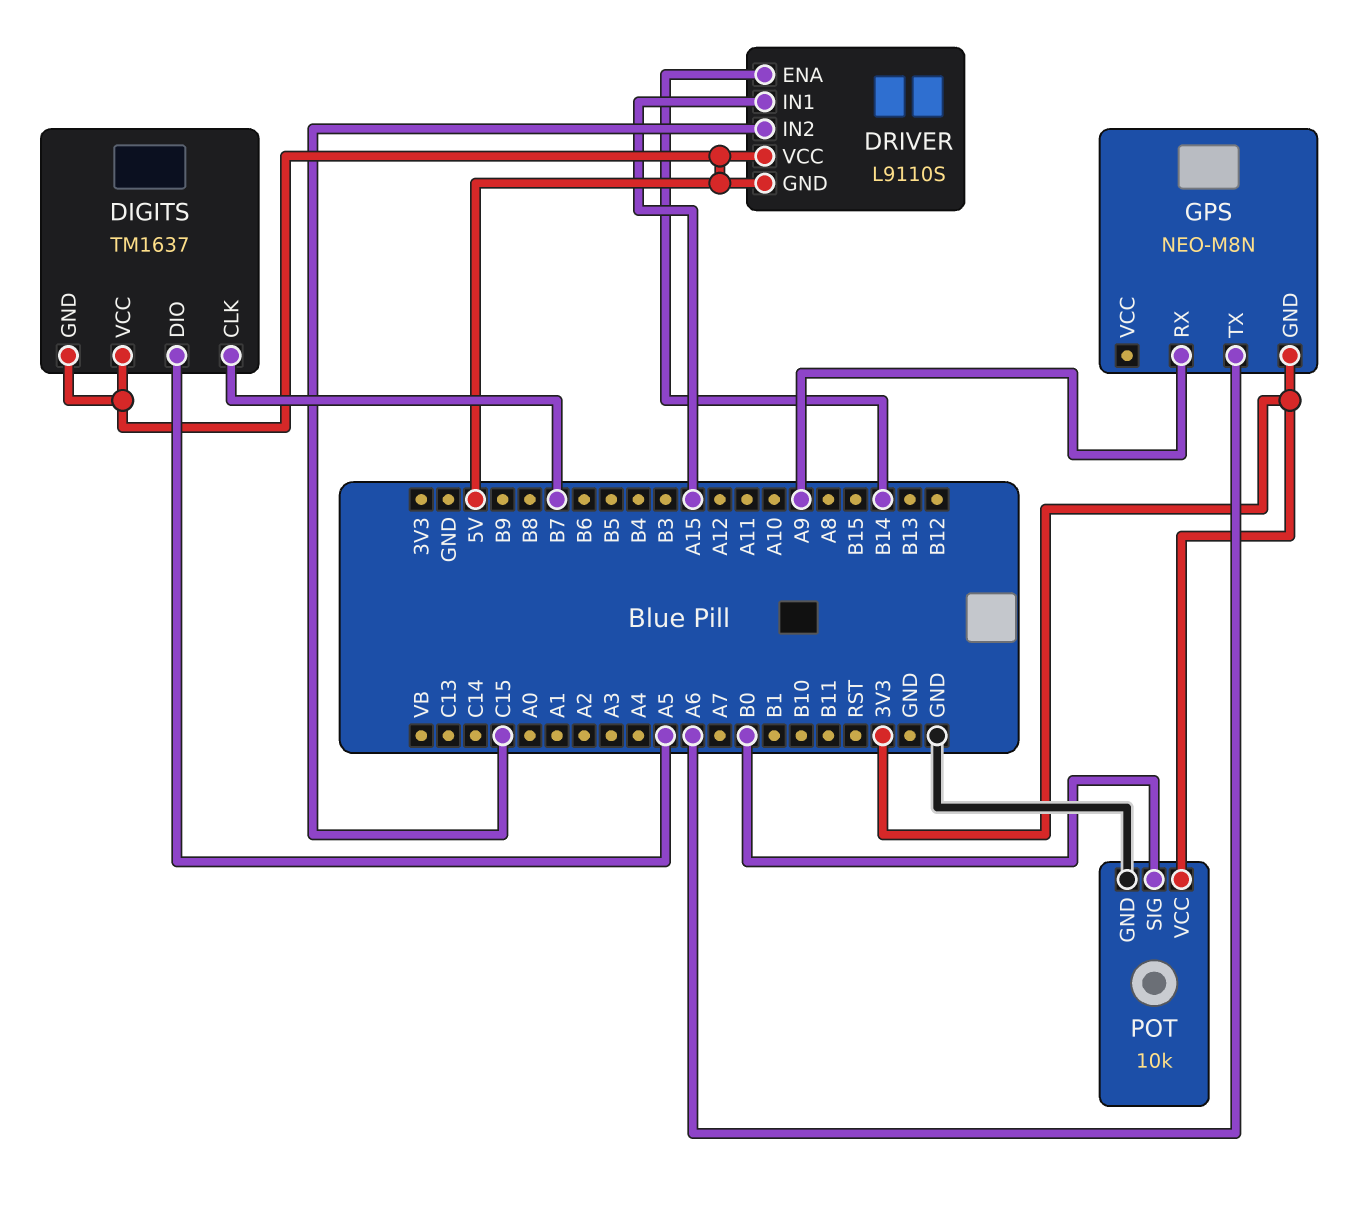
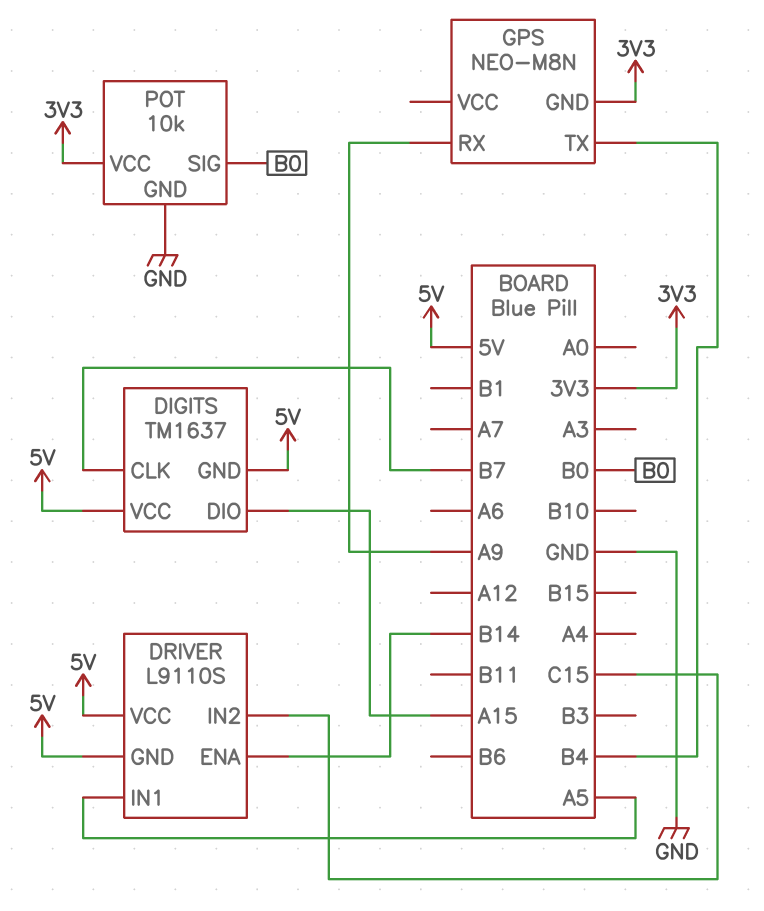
DIGITS pin DIO: A5 -> A15
DRIVER pin IN1: A15 -> A5
GPS pin TX: A6 -> B4

